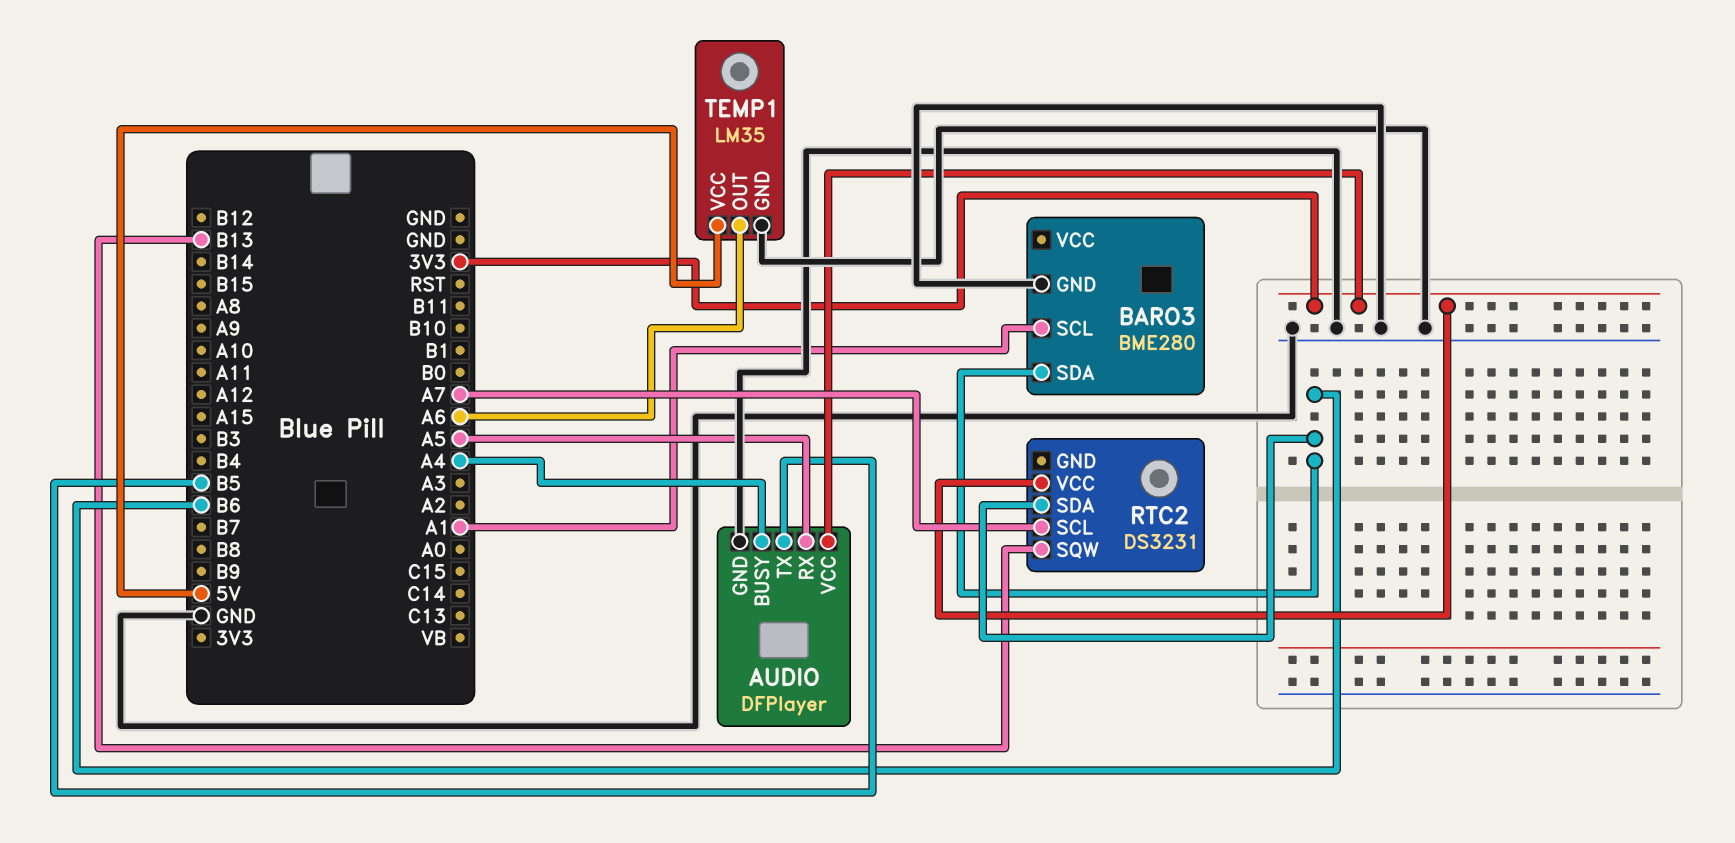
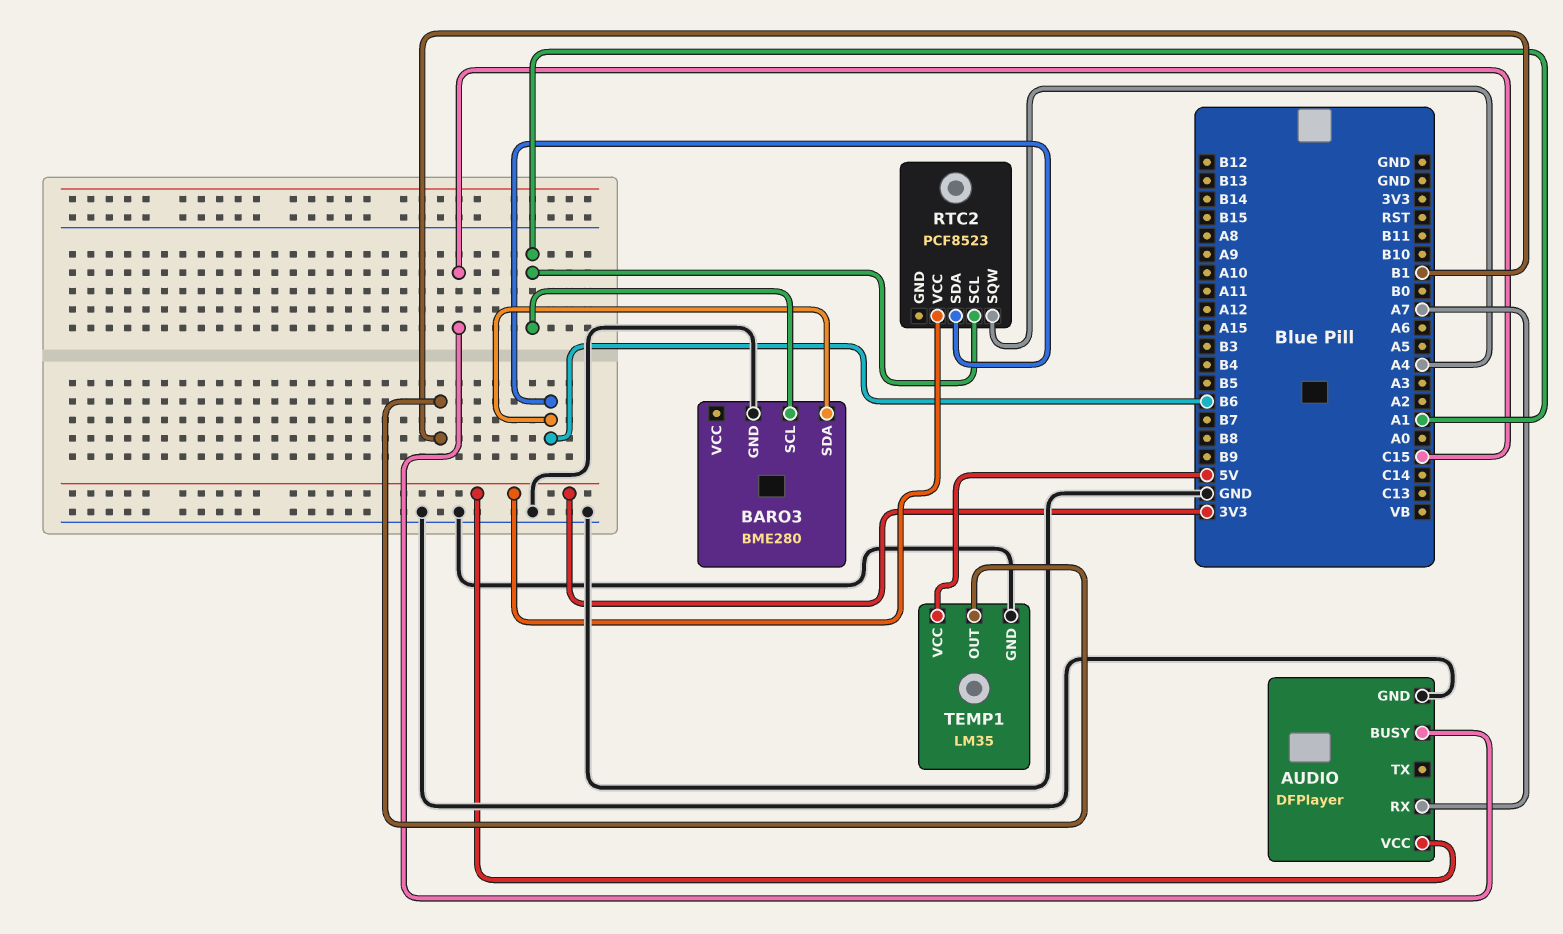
AUDIO pin BUSY: A4 -> C15
AUDIO pin RX: A5 -> A7
AUDIO pin TX: B5 -> none
RTC2: DS3231 -> PCF8523
RTC2 pin SCL: A7 -> A1
RTC2 pin SQW: B13 -> A4
TEMP1 pin OUT: A6 -> B1

